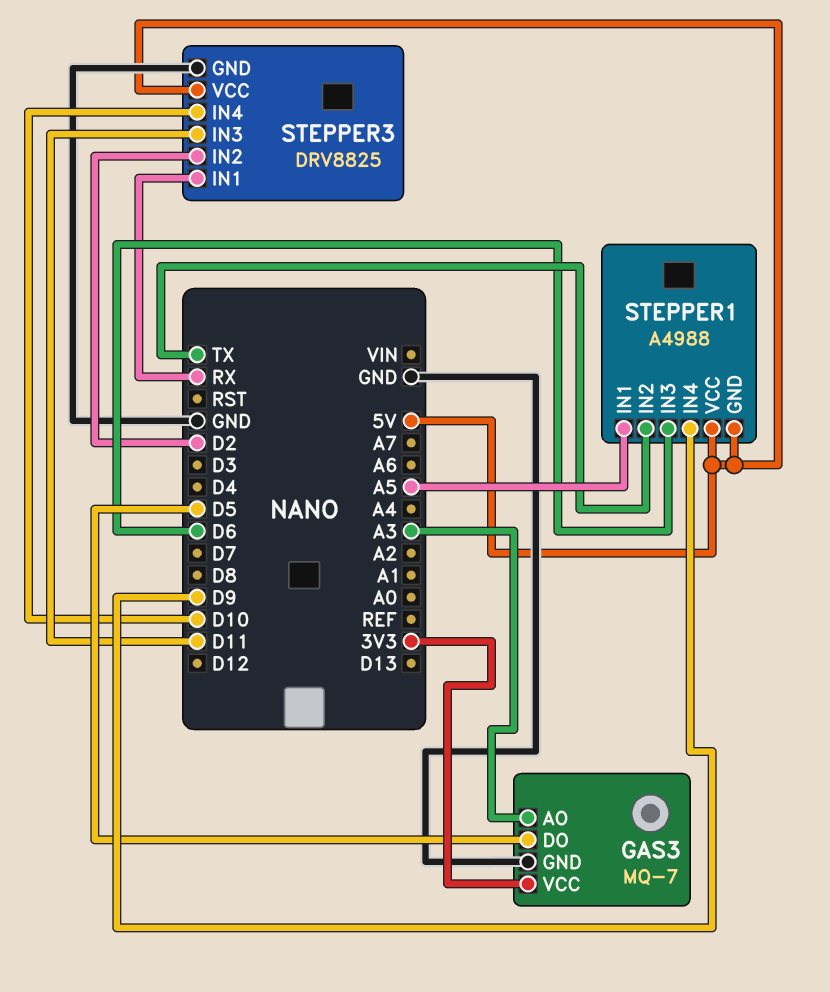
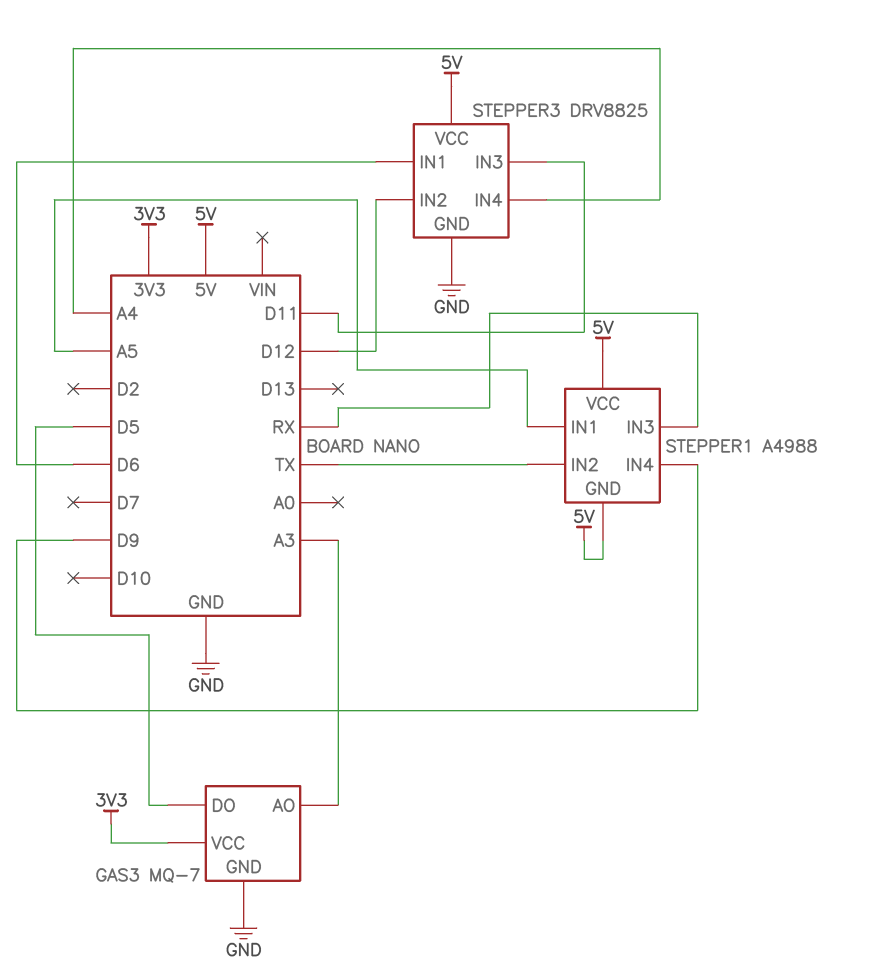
STEPPER1 pin IN3: D6 -> RX
STEPPER3 pin IN1: RX -> D6
STEPPER3 pin IN2: D2 -> D12
STEPPER3 pin IN4: D10 -> A4

